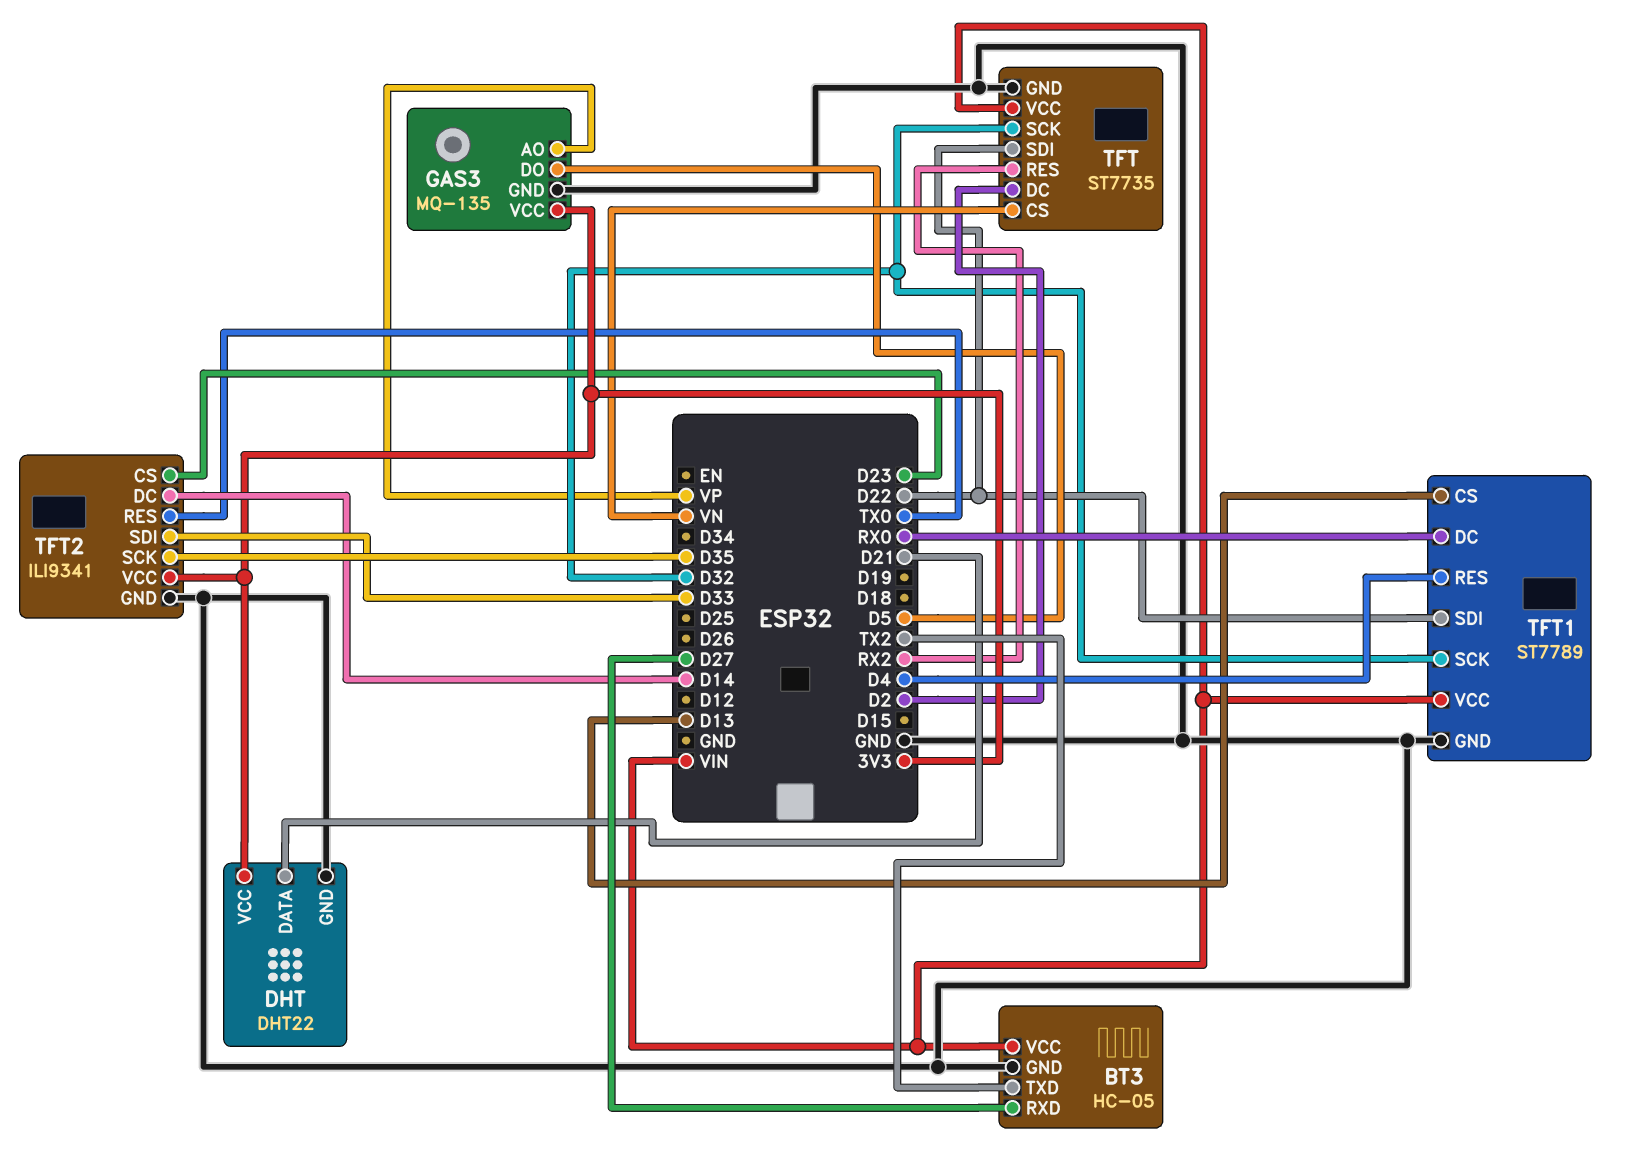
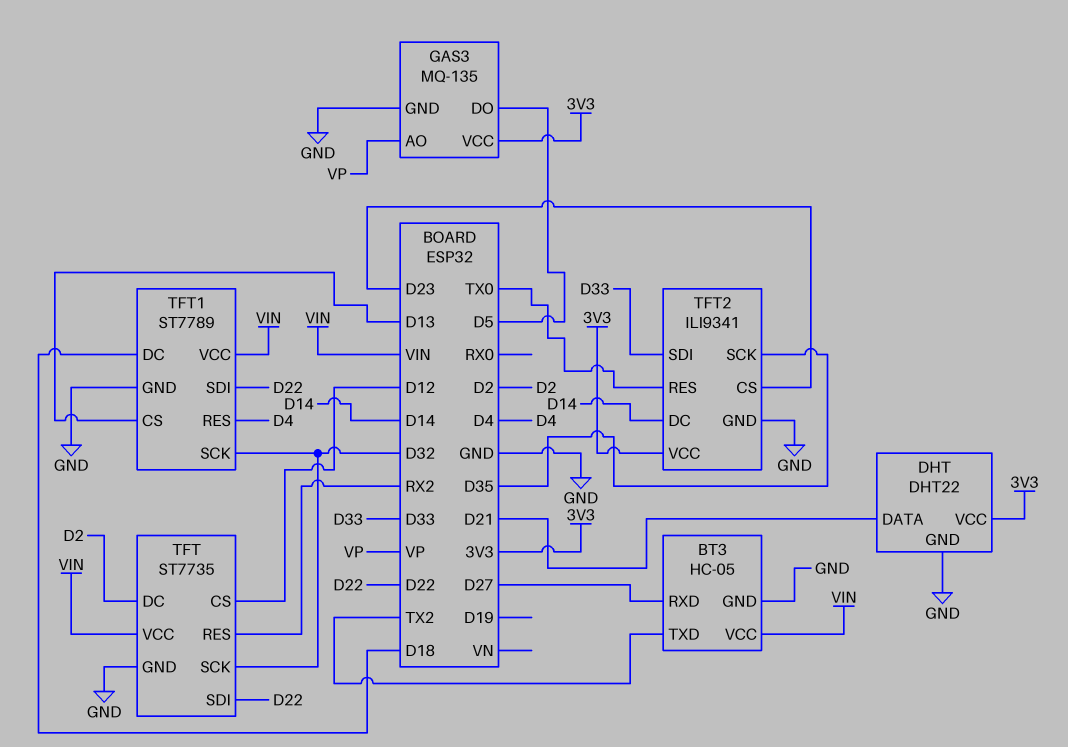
TFT pin CS: VN -> D12
TFT1 pin DC: RX0 -> D18

